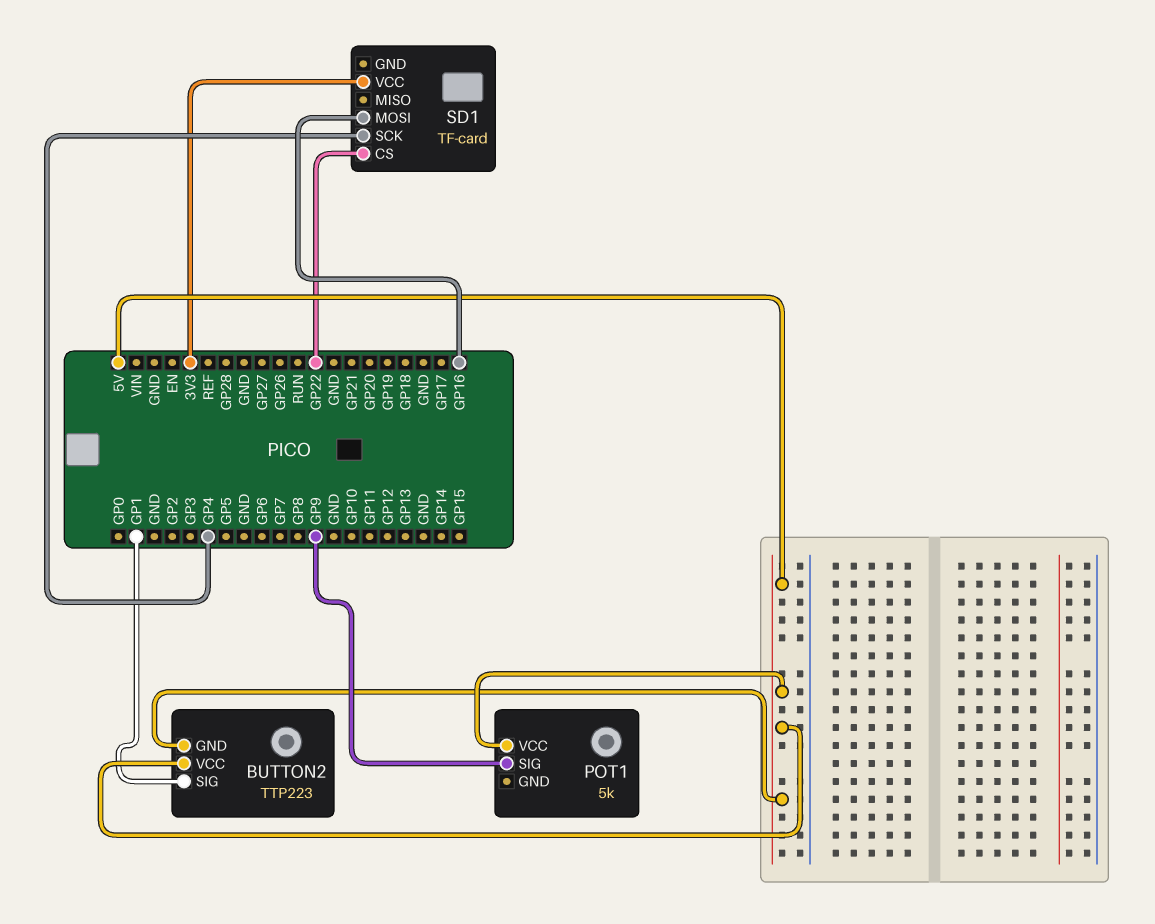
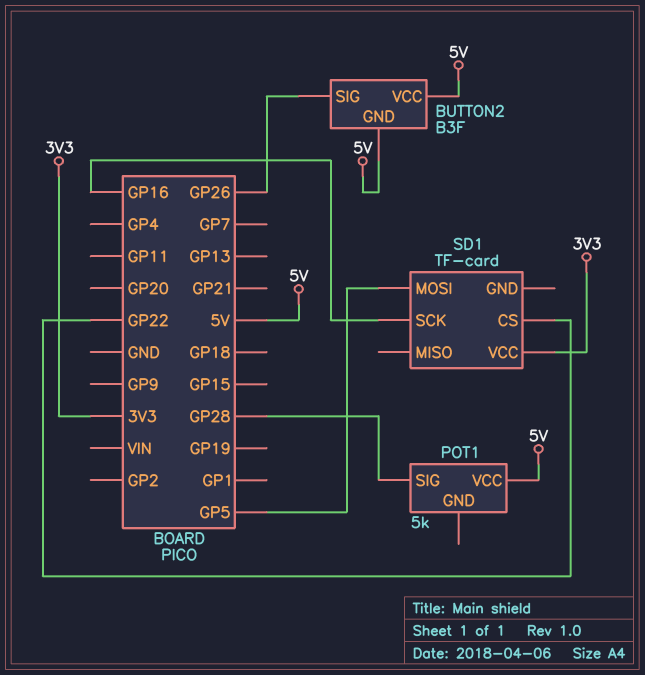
BUTTON2: TTP223 -> B3F
BUTTON2 pin SIG: GP1 -> GP26
POT1 pin SIG: GP9 -> GP28
SD1 pin MOSI: GP16 -> GP5
SD1 pin SCK: GP4 -> GP16

